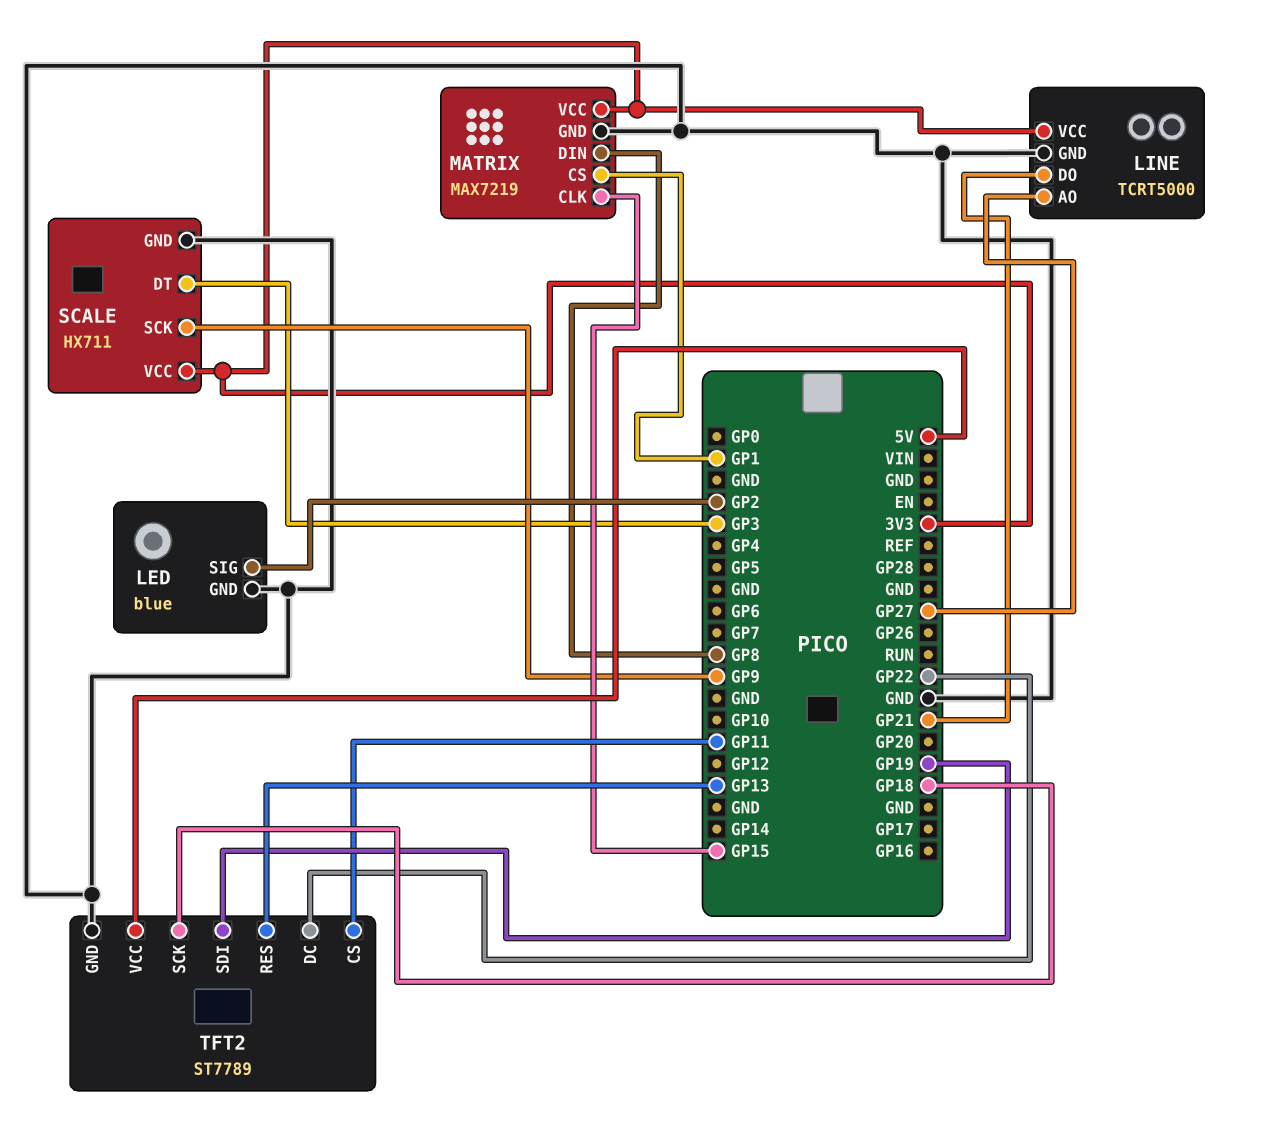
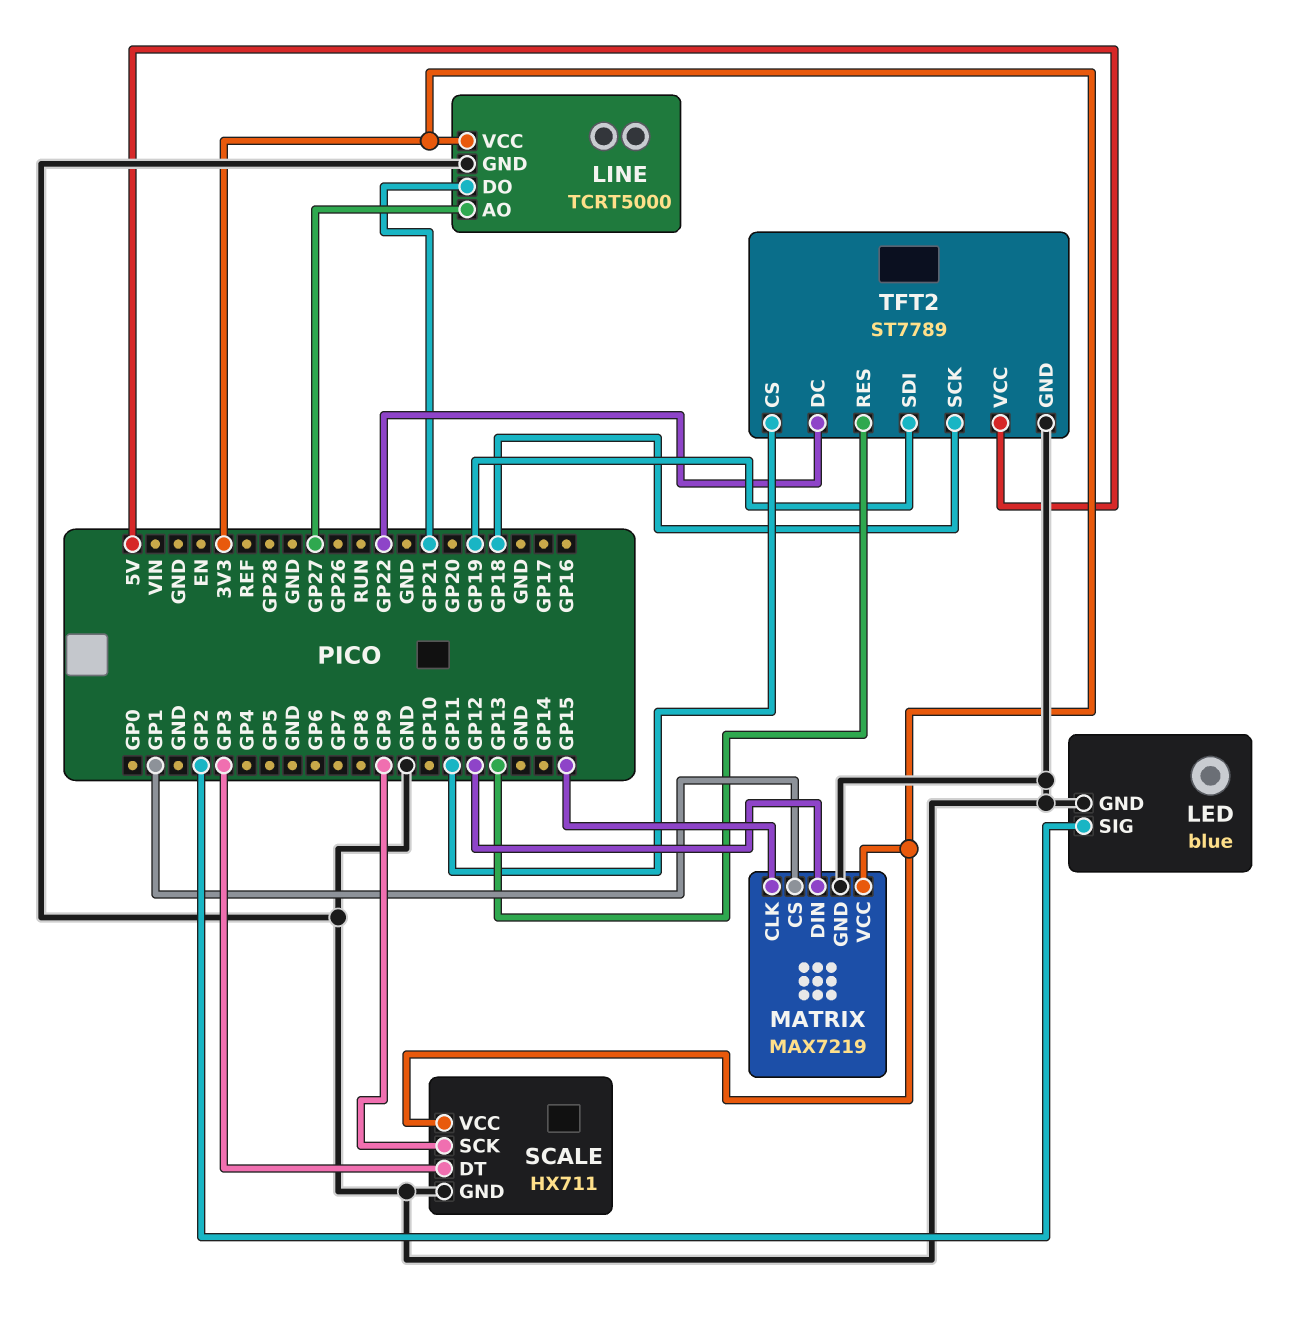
MATRIX pin DIN: GP8 -> GP12

